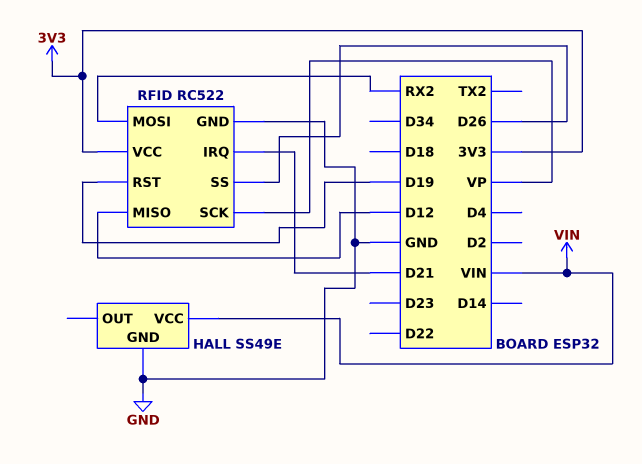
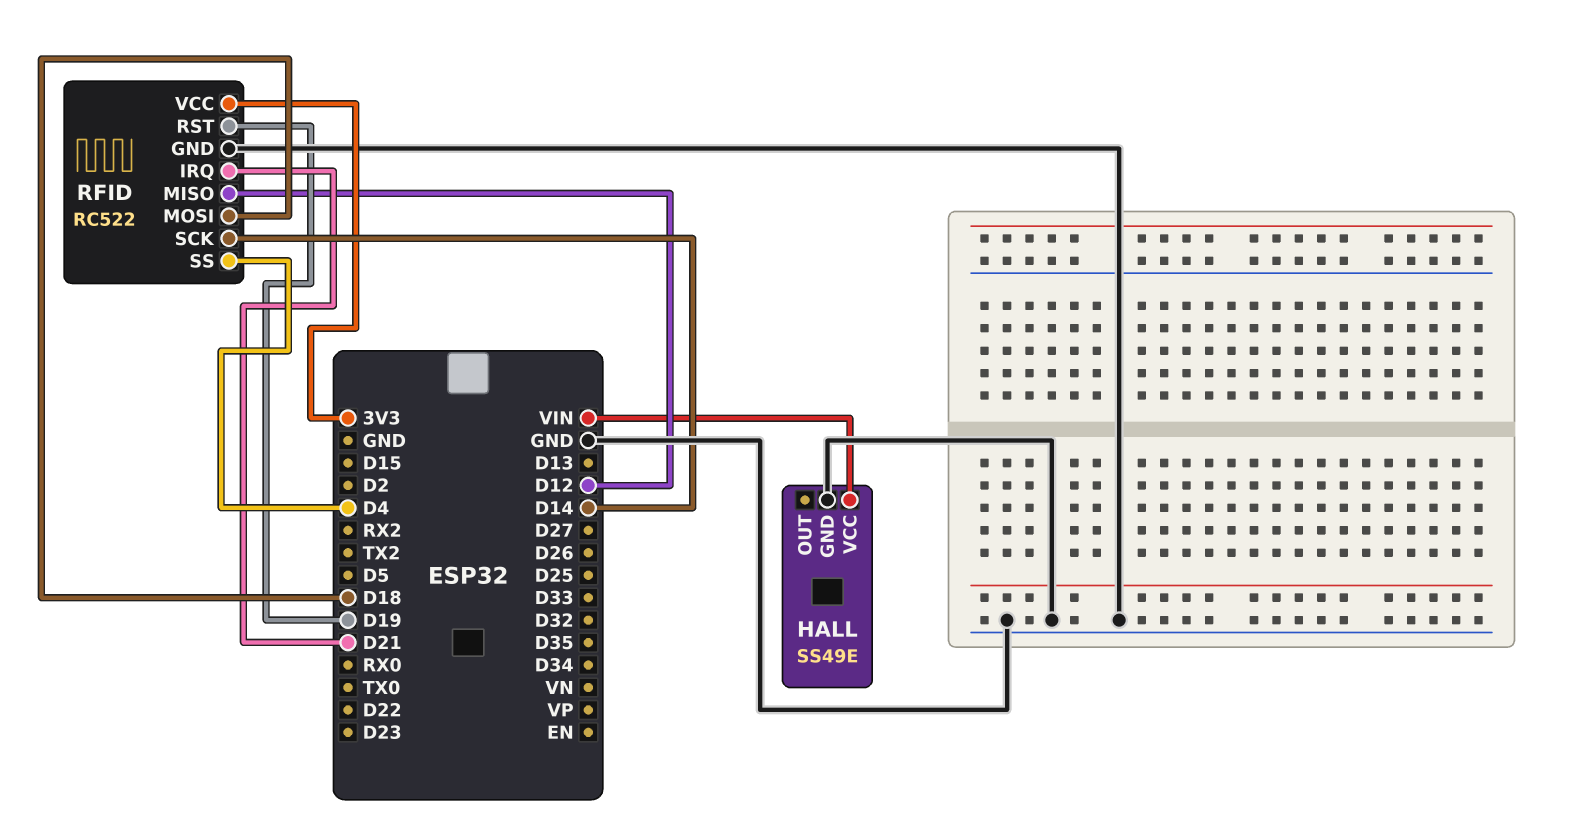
RFID pin MOSI: RX2 -> D18
RFID pin SCK: VP -> D14
RFID pin SS: D26 -> D4

